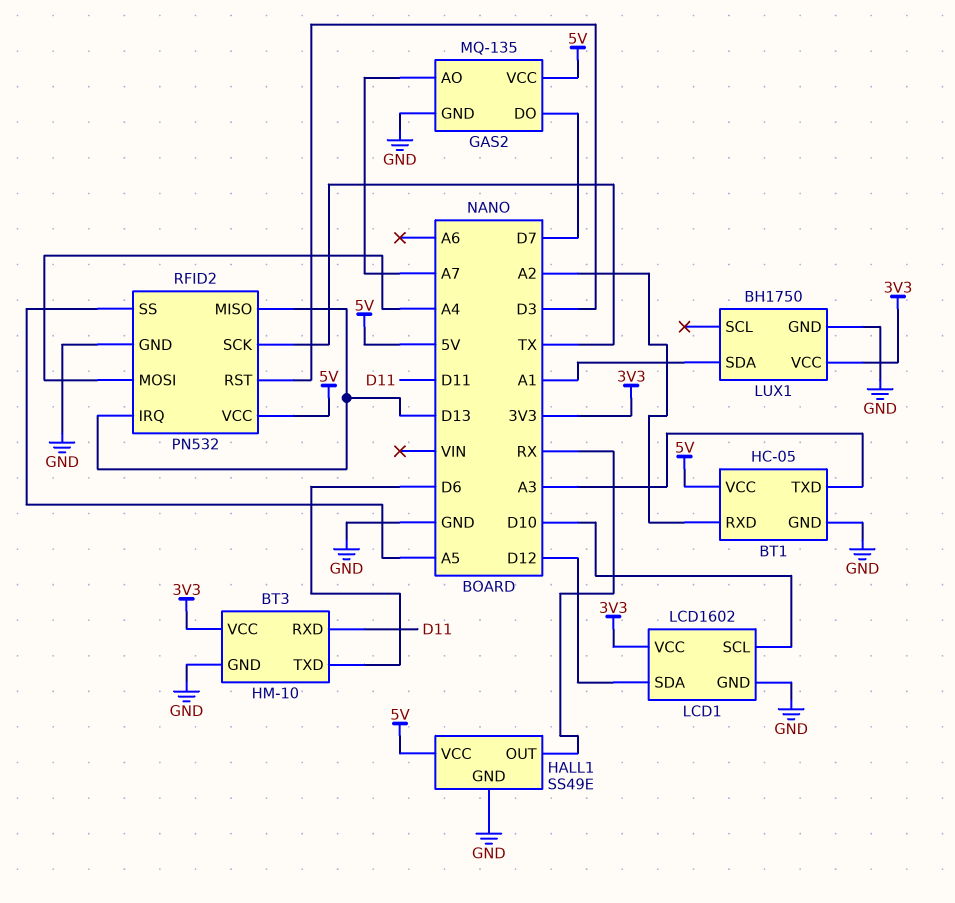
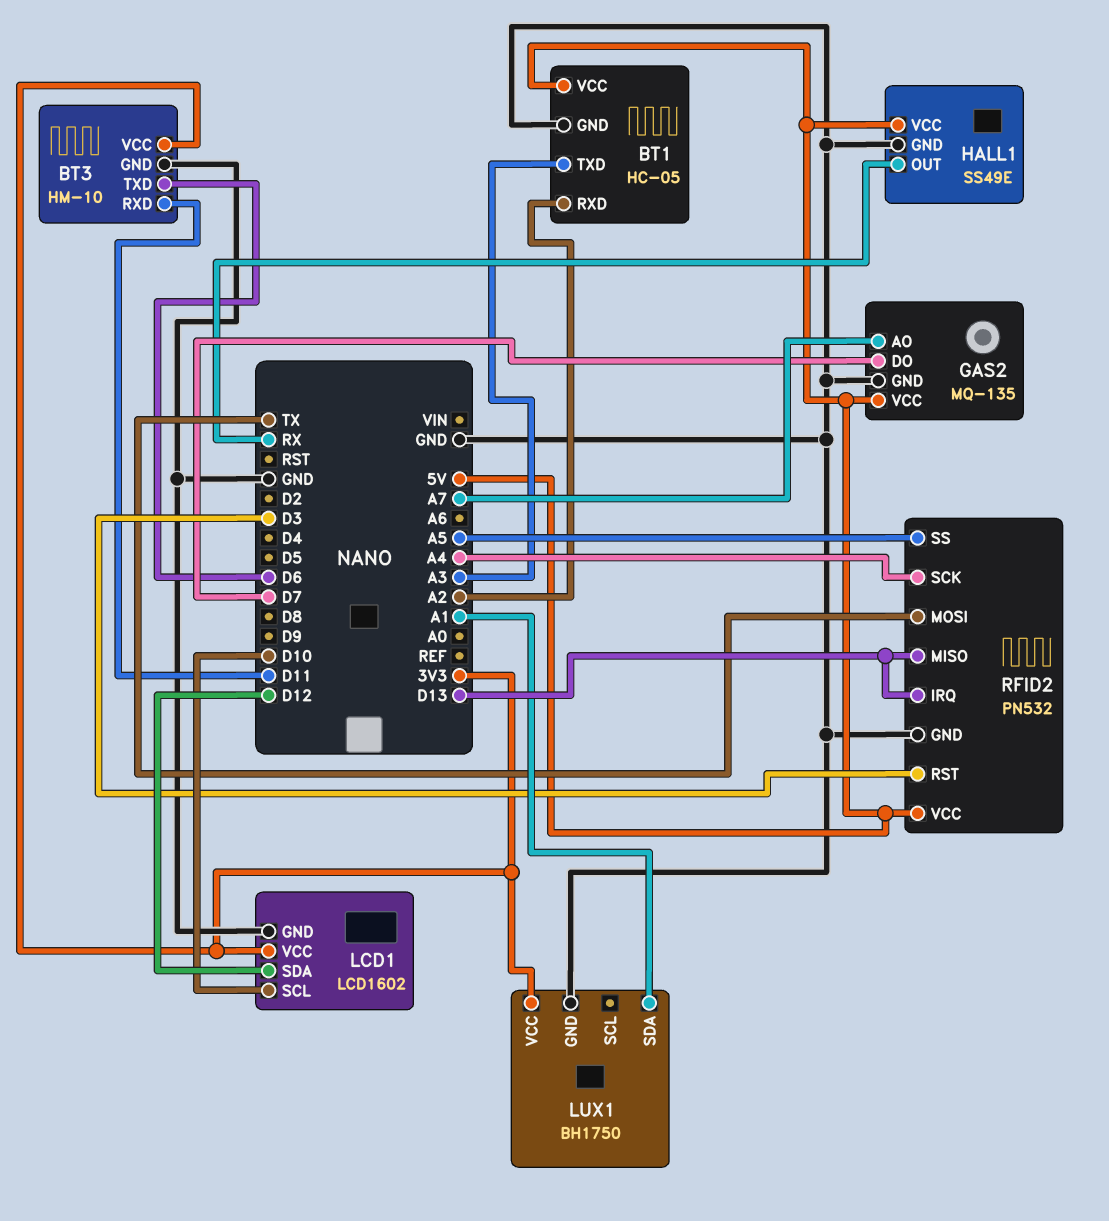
RFID2 pin MOSI: A4 -> TX
RFID2 pin SCK: TX -> A4

